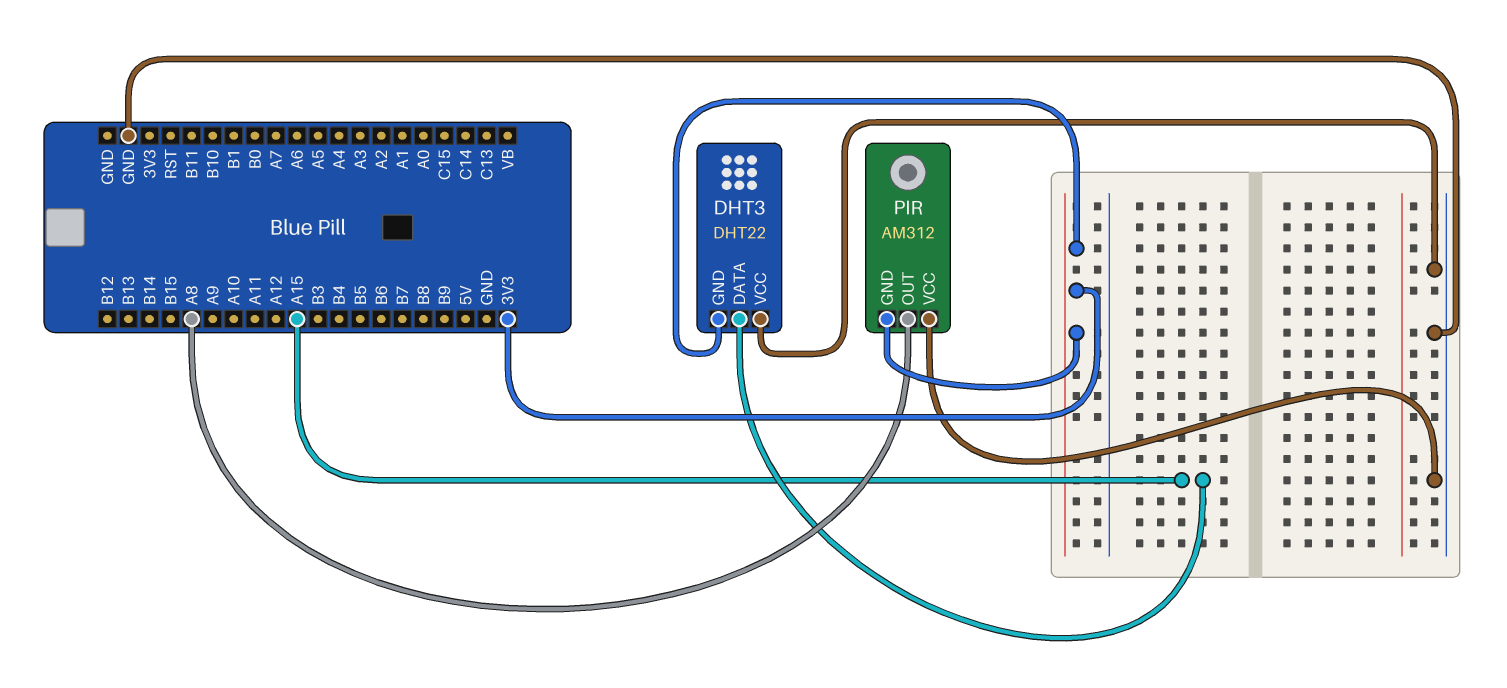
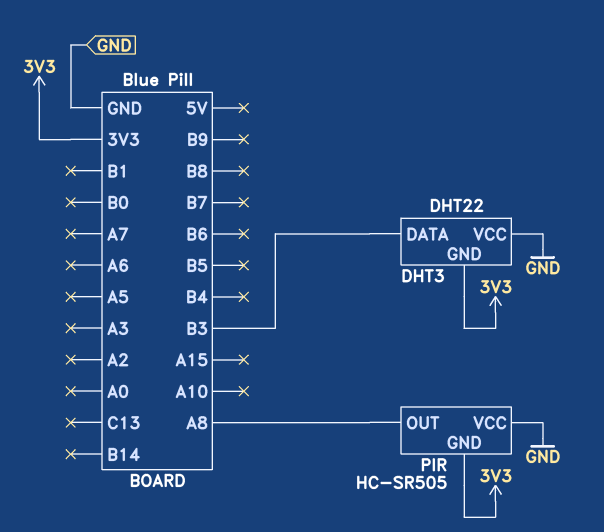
DHT3 pin DATA: A15 -> B3
PIR: AM312 -> HC-SR505

